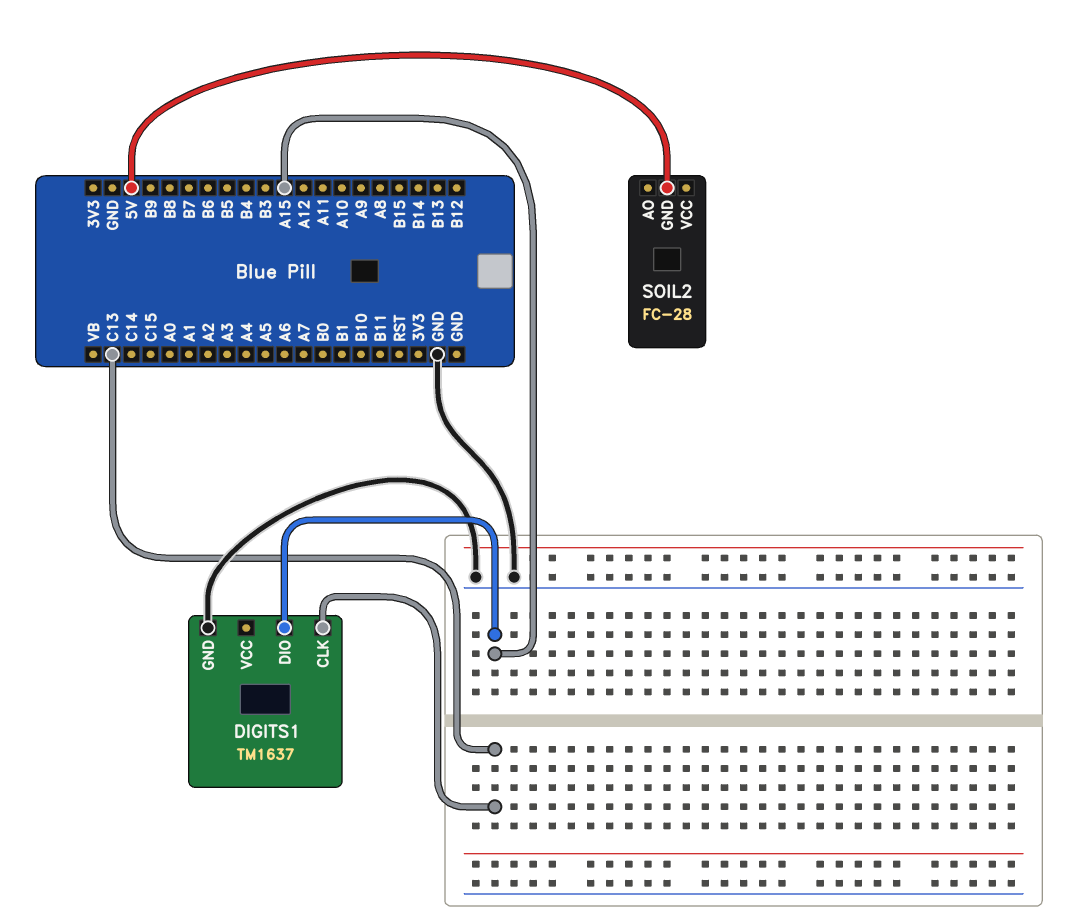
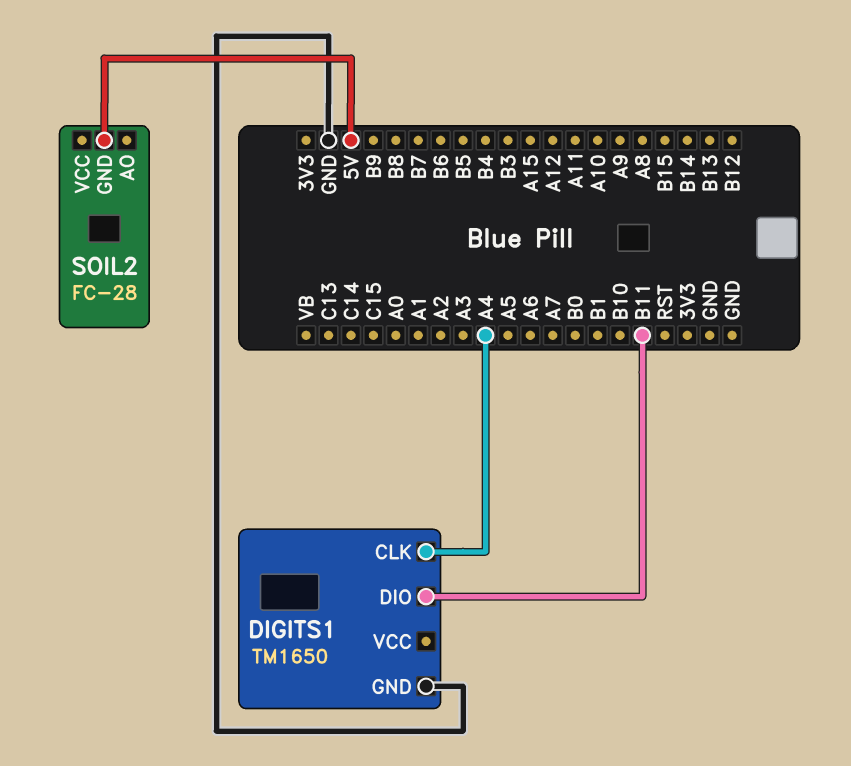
DIGITS1: TM1637 -> TM1650
DIGITS1 pin CLK: C13 -> A4
DIGITS1 pin DIO: A15 -> B11

